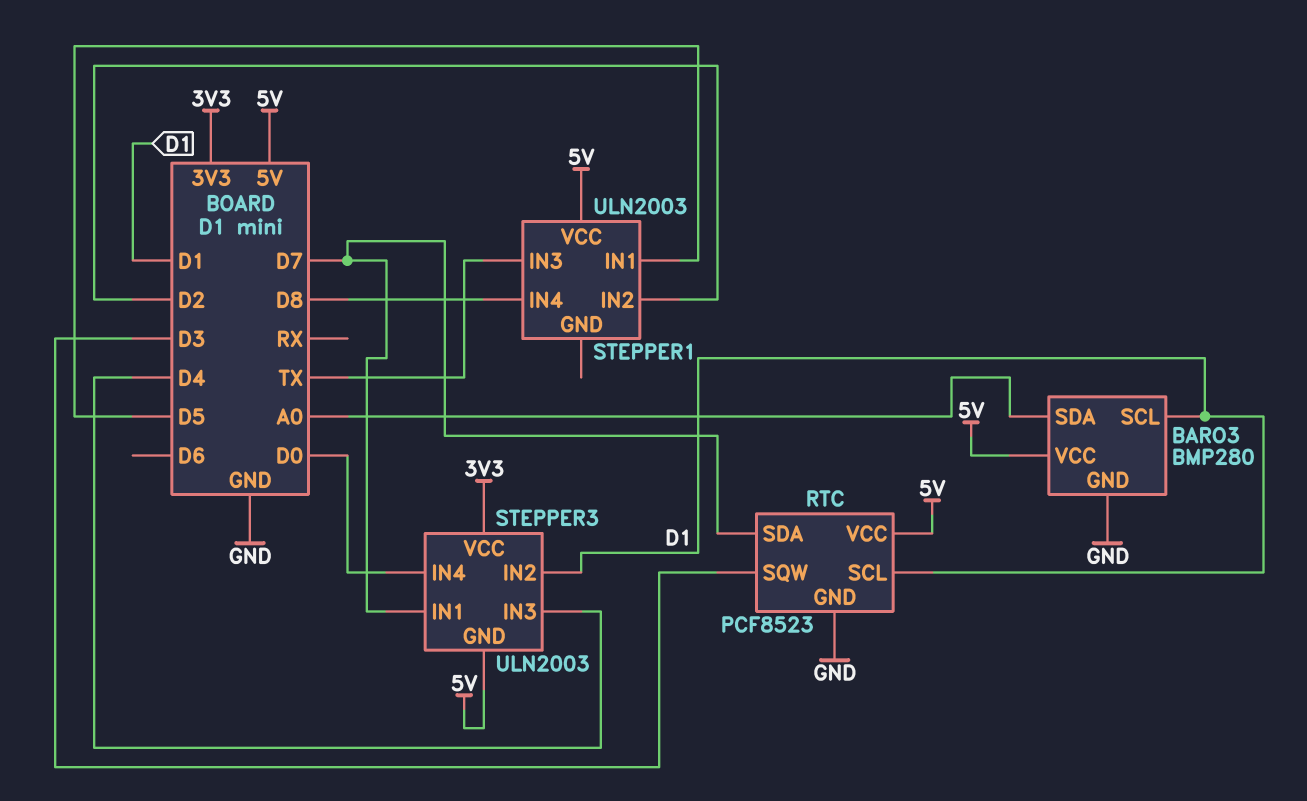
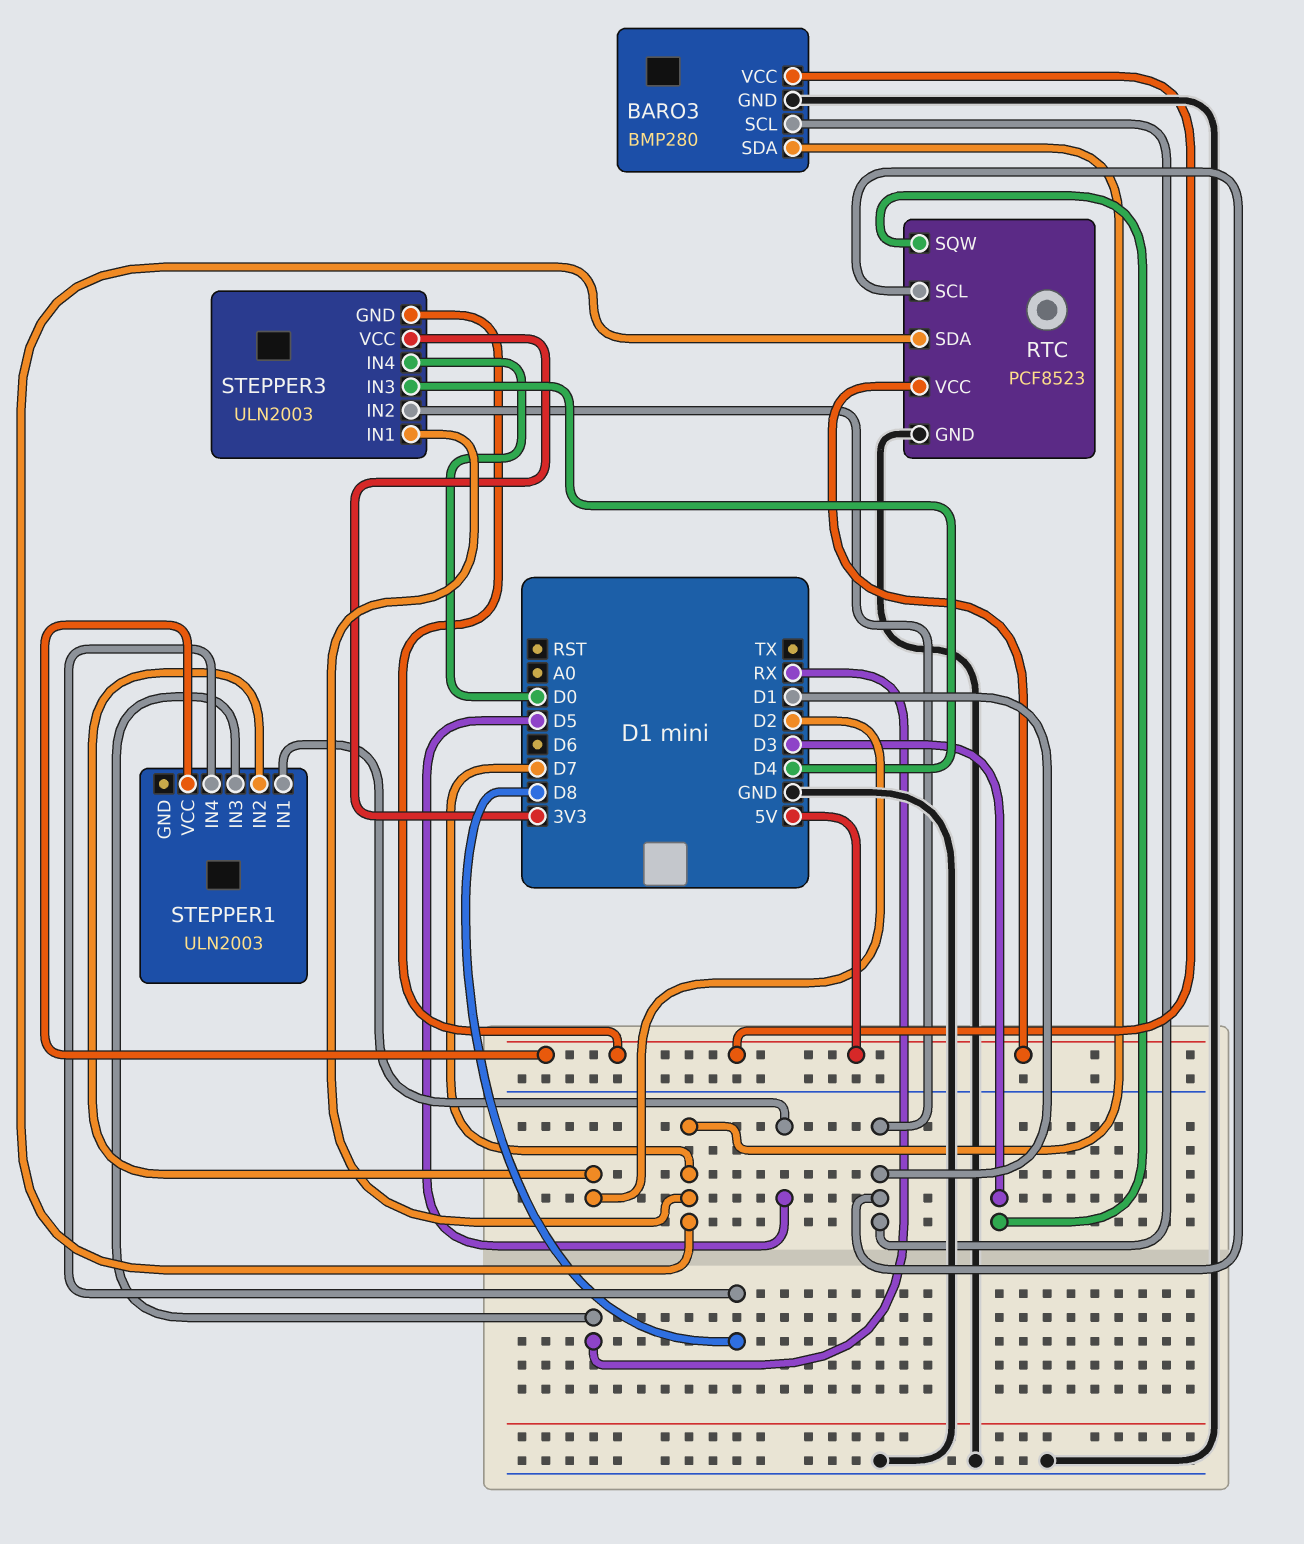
BARO3 pin SDA: A0 -> D7
STEPPER1 pin IN3: TX -> RX

